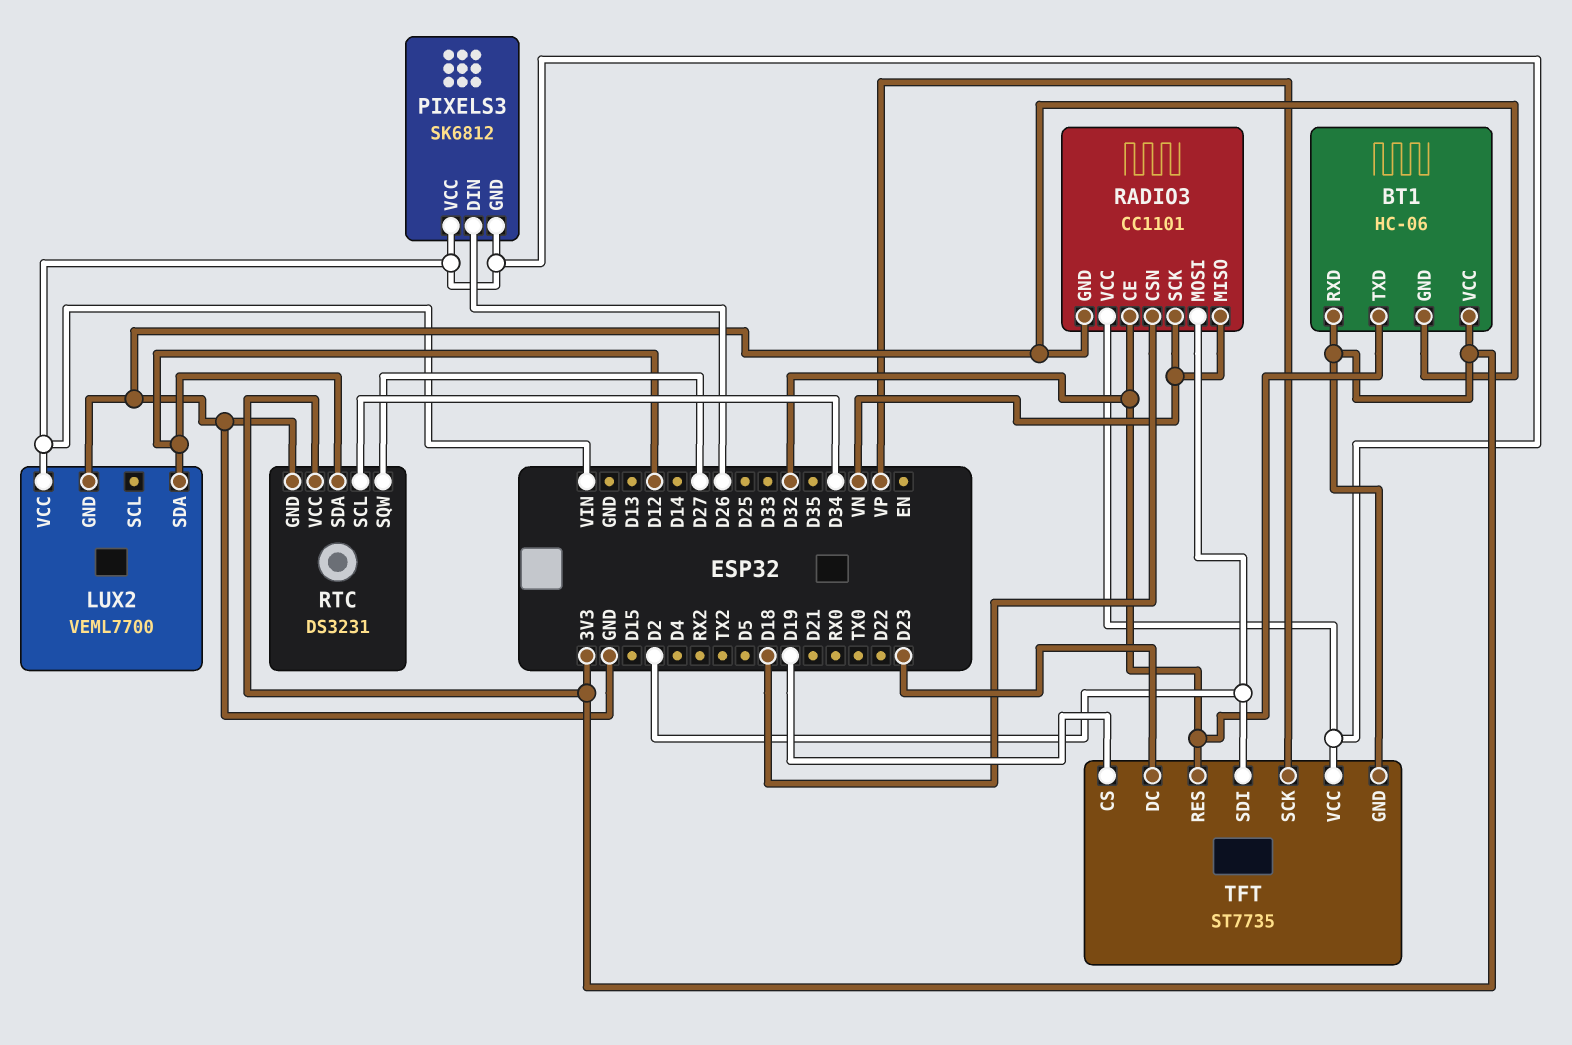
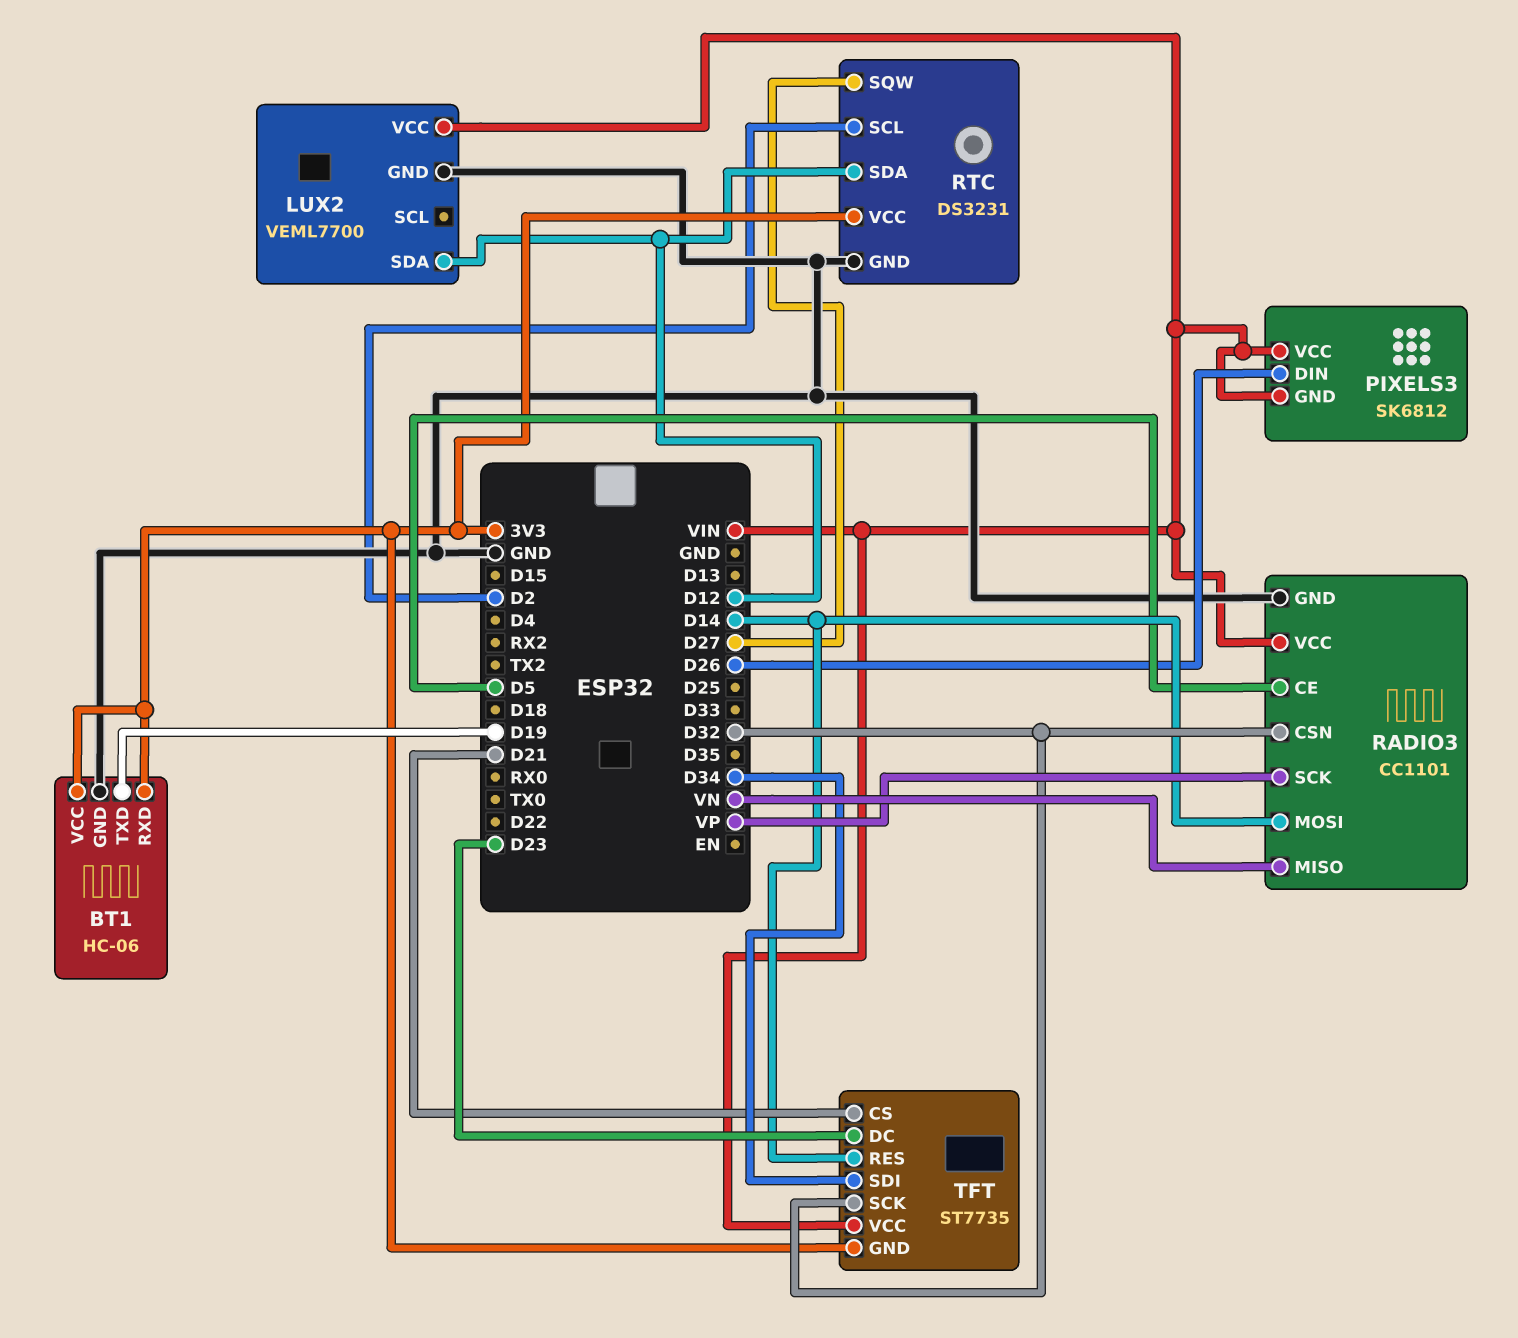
BT1 pin TXD: D32 -> D19
RADIO3 pin CE: D32 -> D5
RADIO3 pin CSN: D18 -> D32
RADIO3 pin MOSI: D2 -> D14
RADIO3 pin SCK: VN -> VP
RTC pin SCL: D34 -> D2
TFT pin CS: D19 -> D21
TFT pin RES: D32 -> D14
TFT pin SCK: VP -> D32
TFT pin SDI: D2 -> D34

